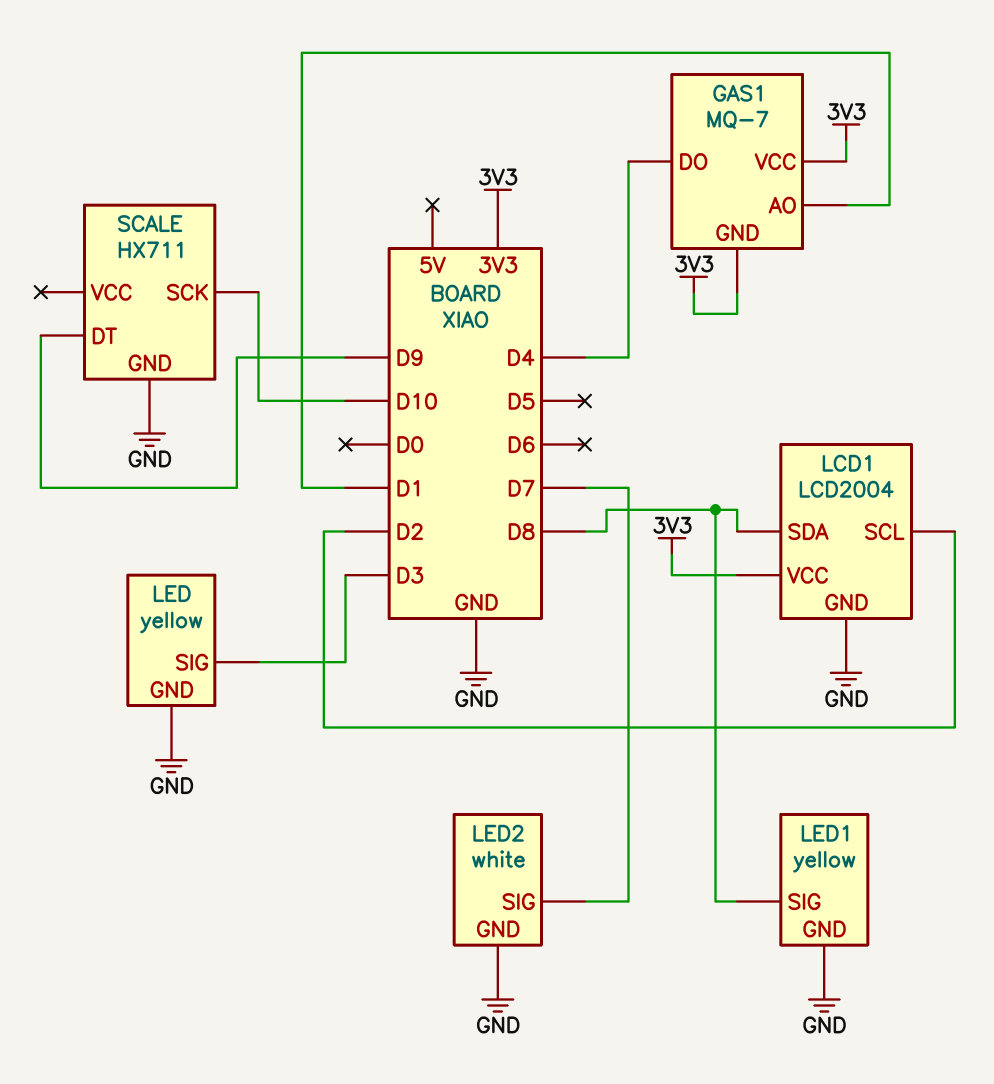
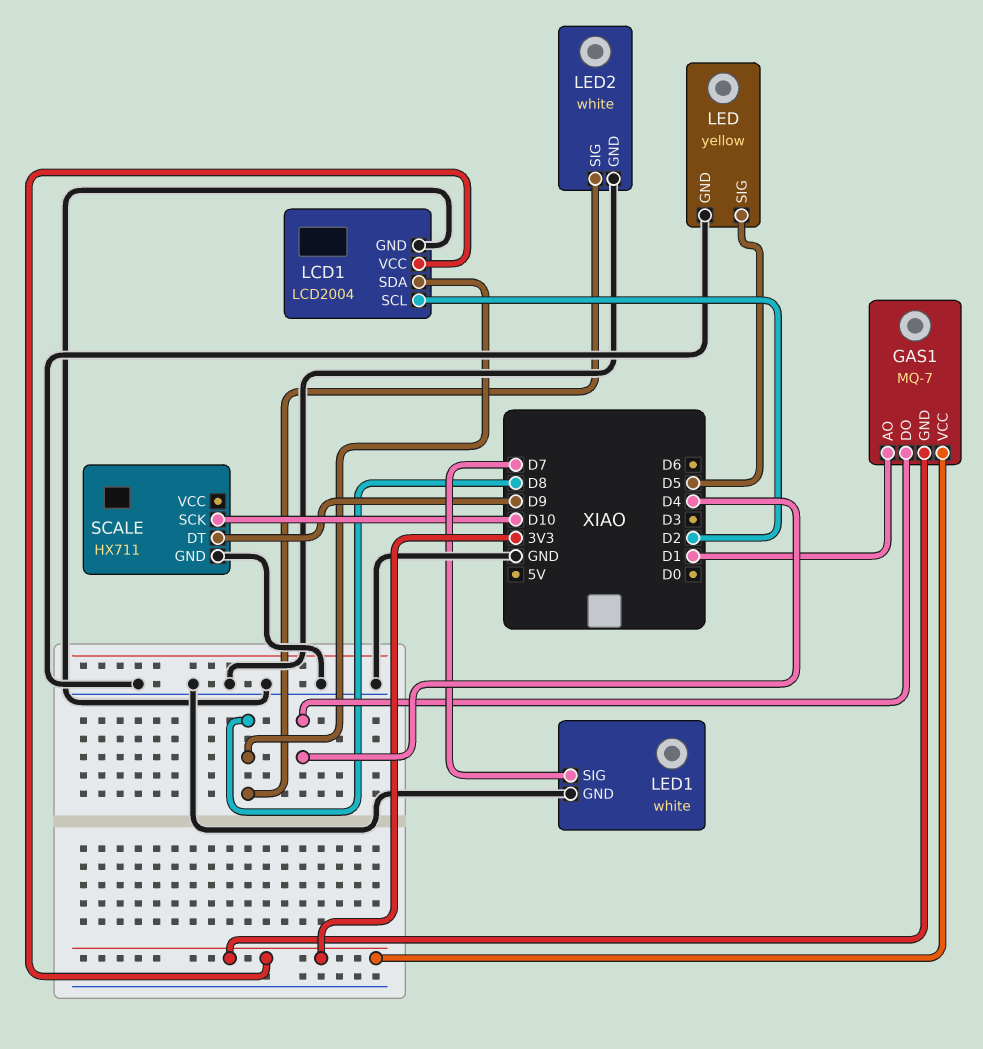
LED pin SIG: D3 -> D5
LED1: yellow -> white
LED1 pin SIG: D8 -> D7
LED2 pin SIG: D7 -> D8

